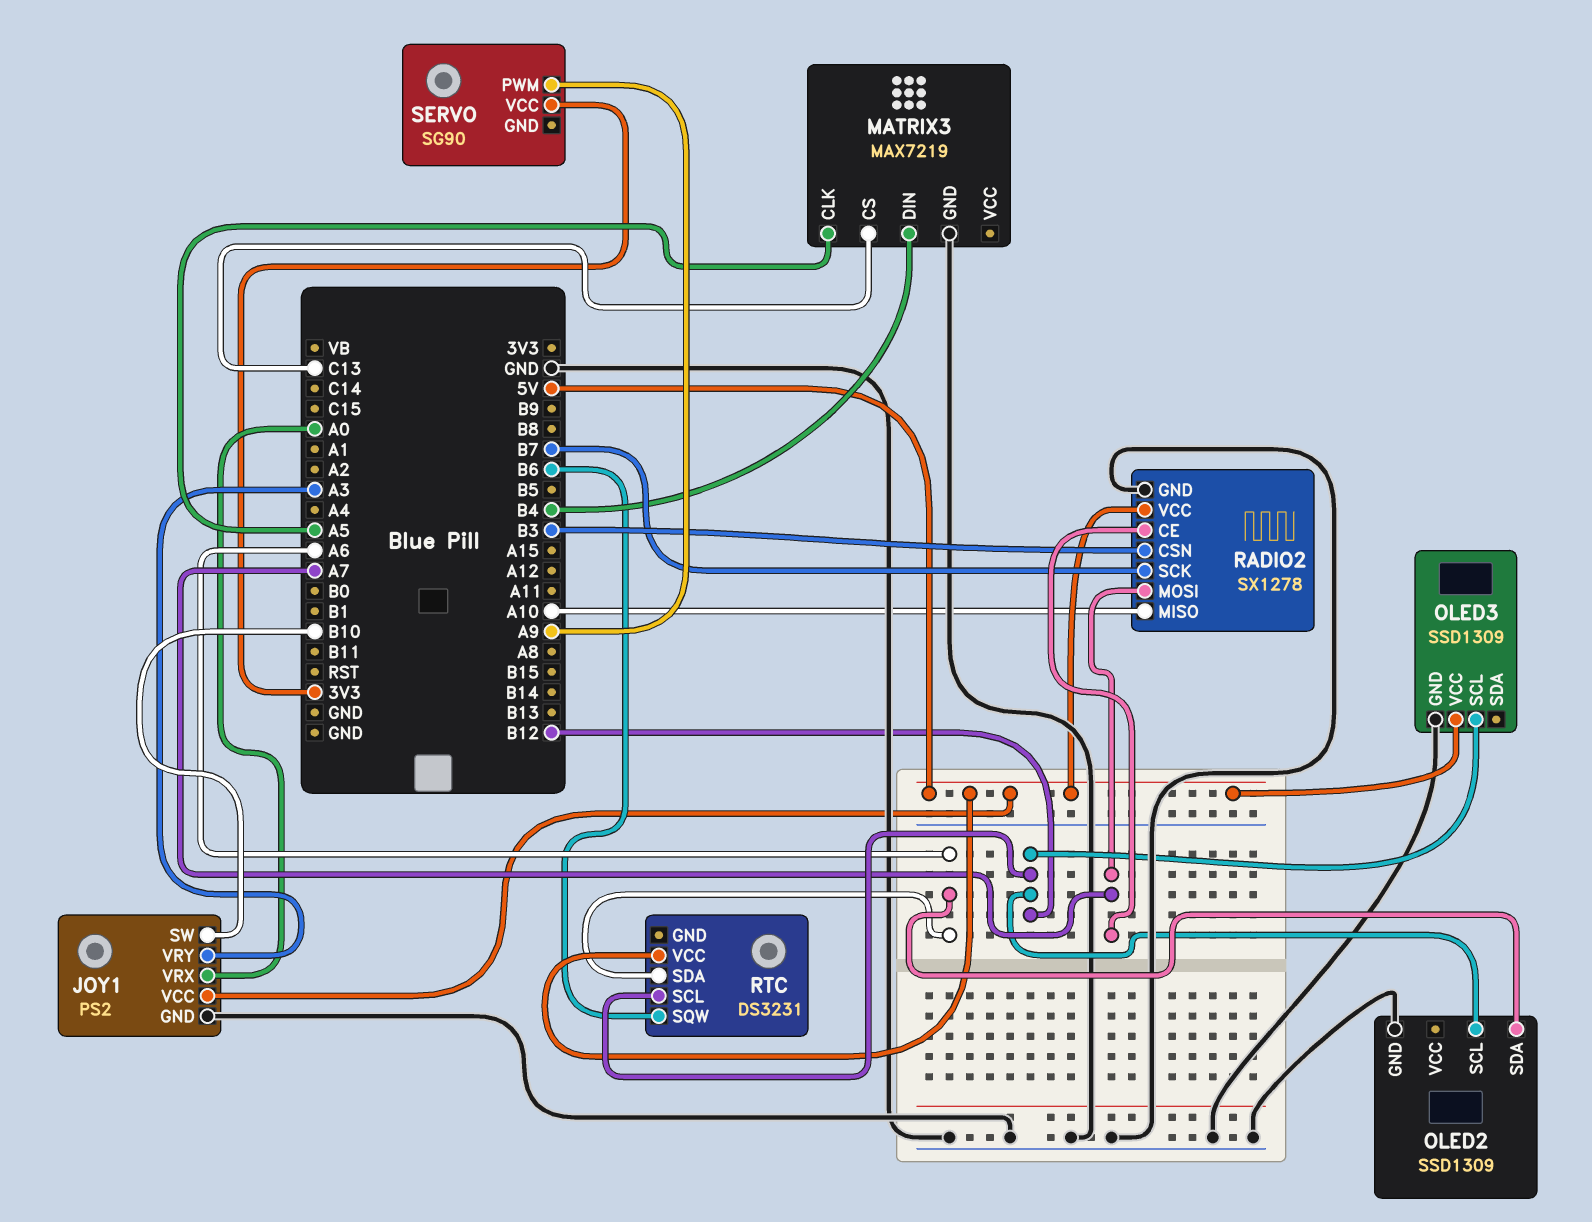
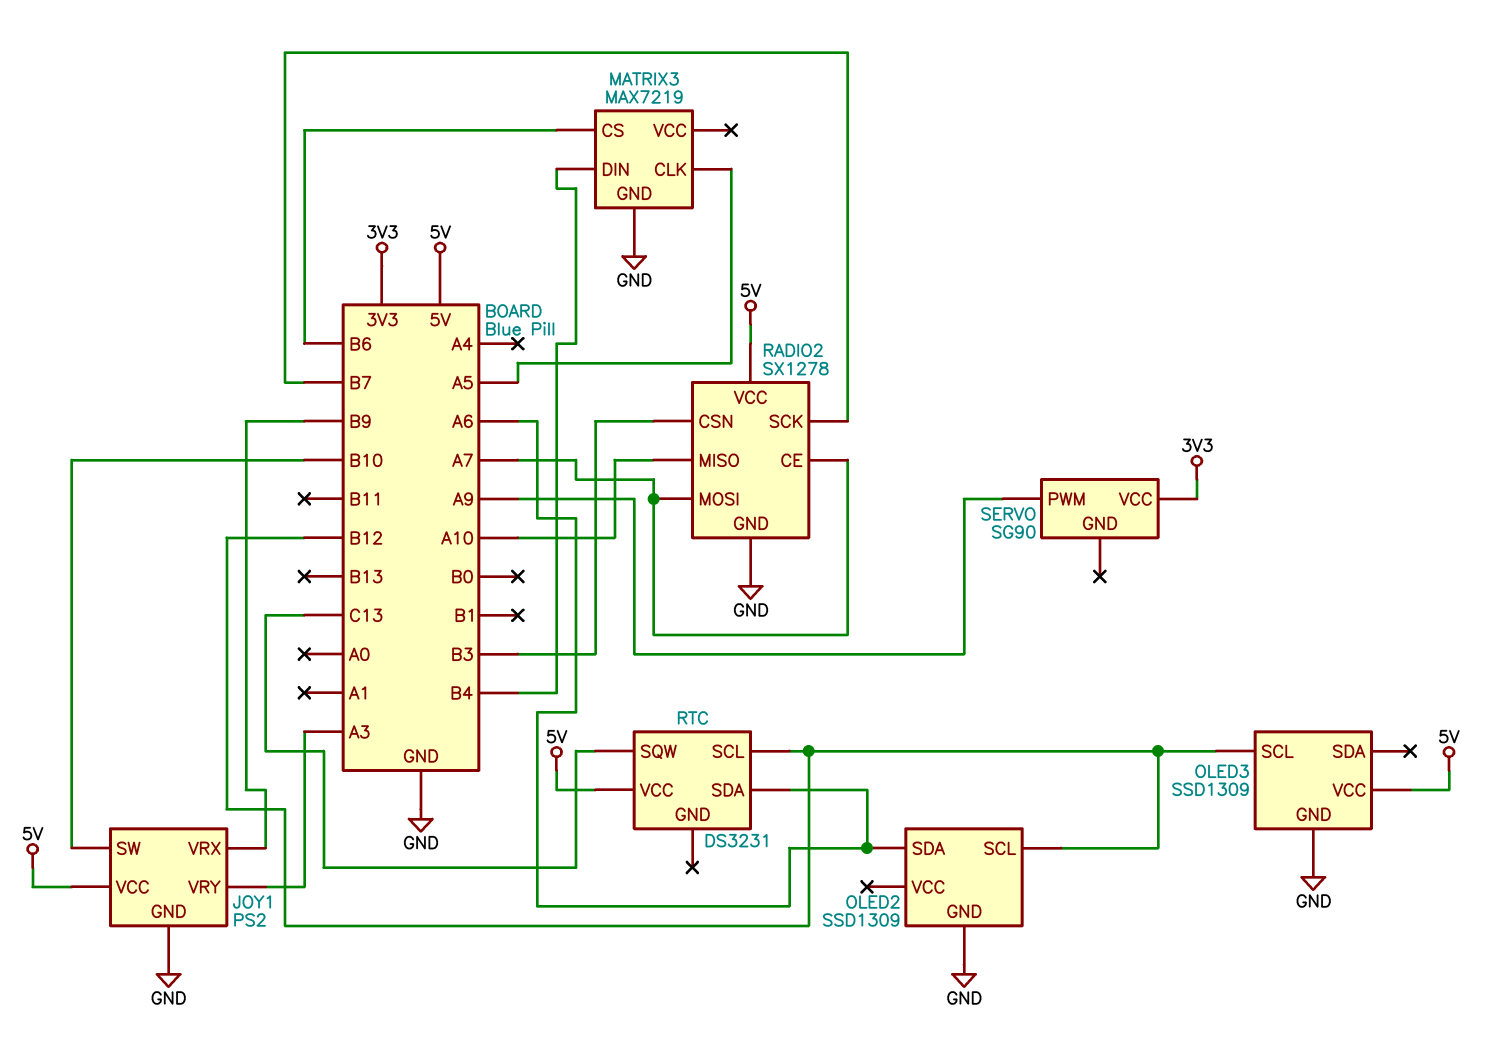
JOY1 pin VRX: A0 -> B9
MATRIX3 pin CS: C13 -> B6
RTC pin SQW: B6 -> C13

